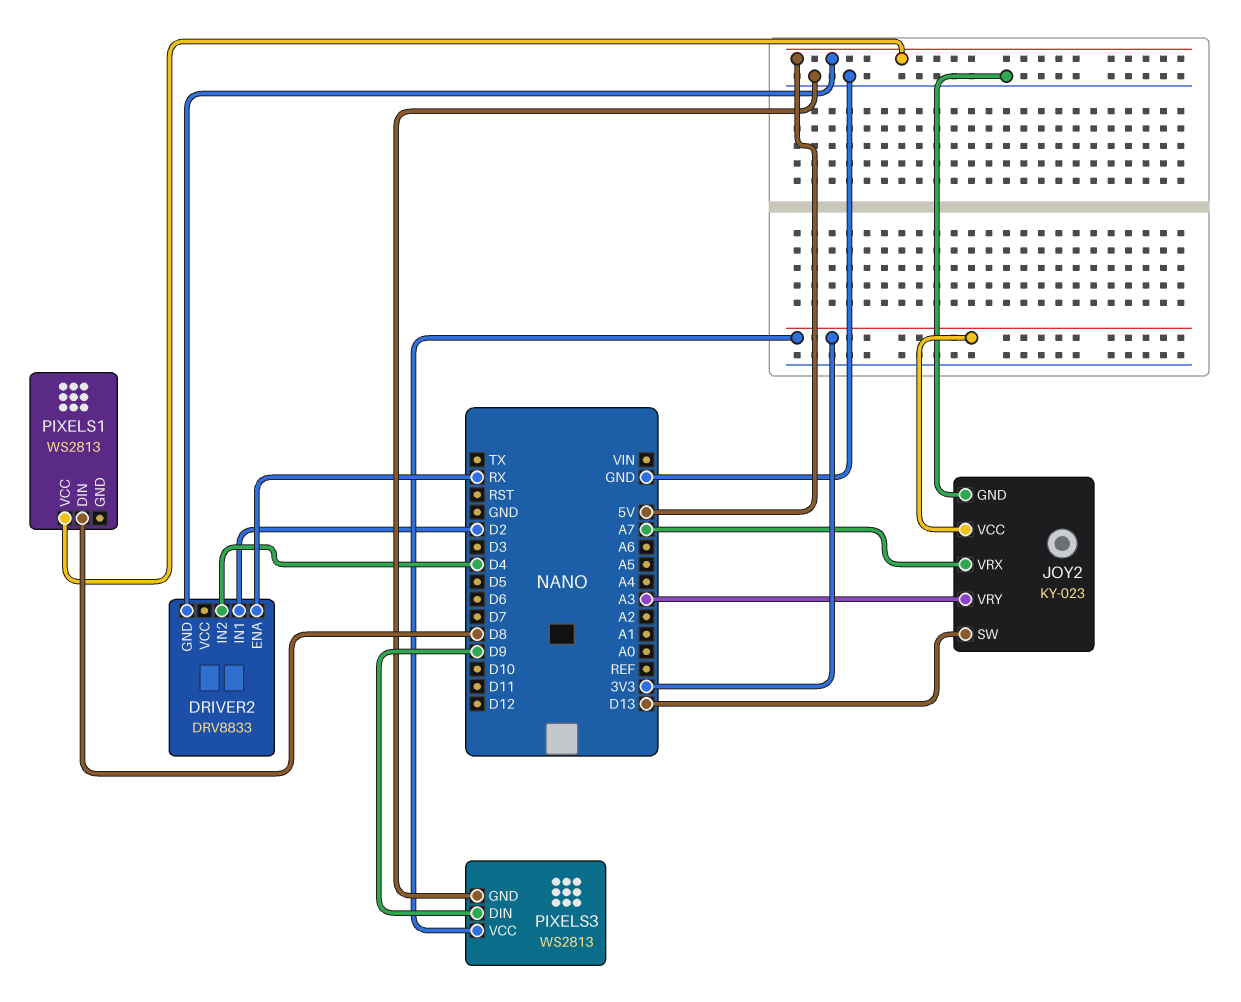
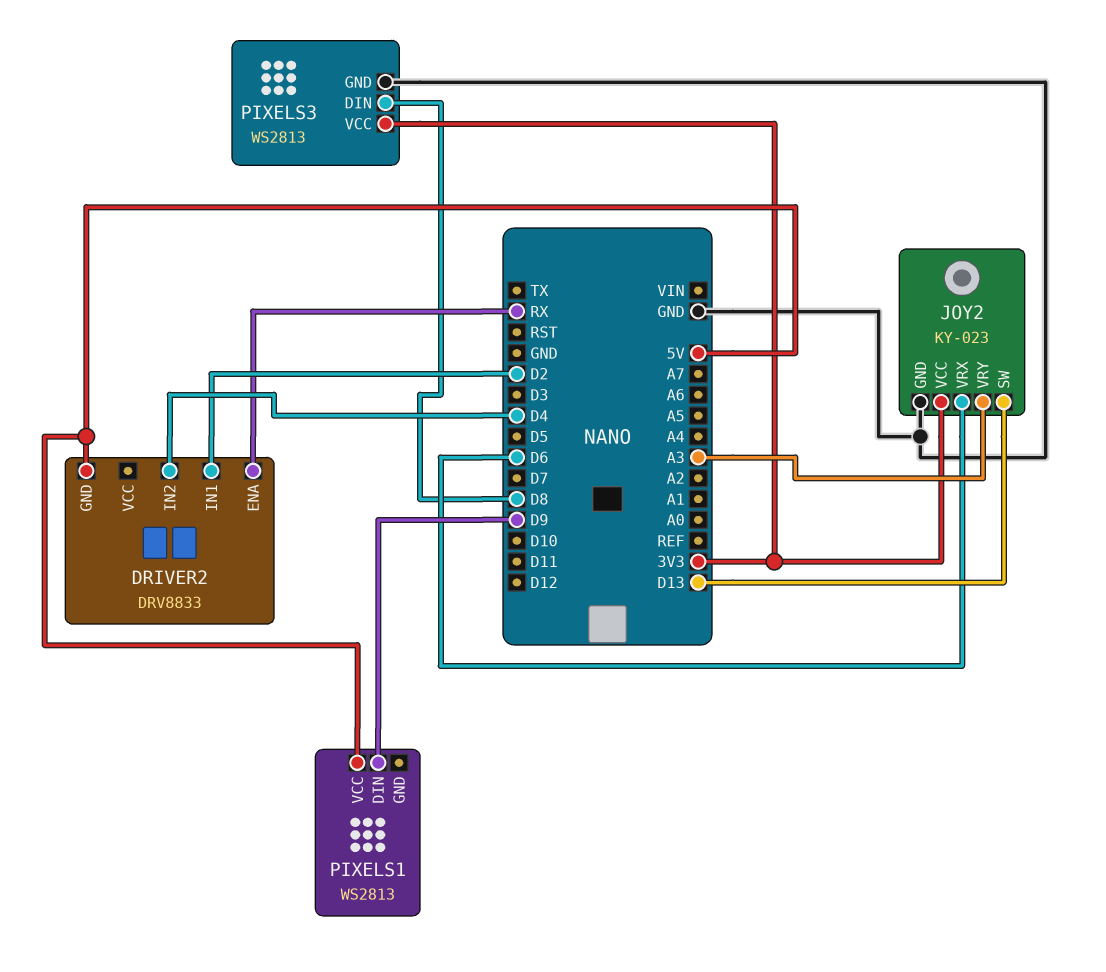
JOY2 pin VRX: A7 -> D6
PIXELS1 pin DIN: D8 -> D9
PIXELS3 pin DIN: D9 -> D8

